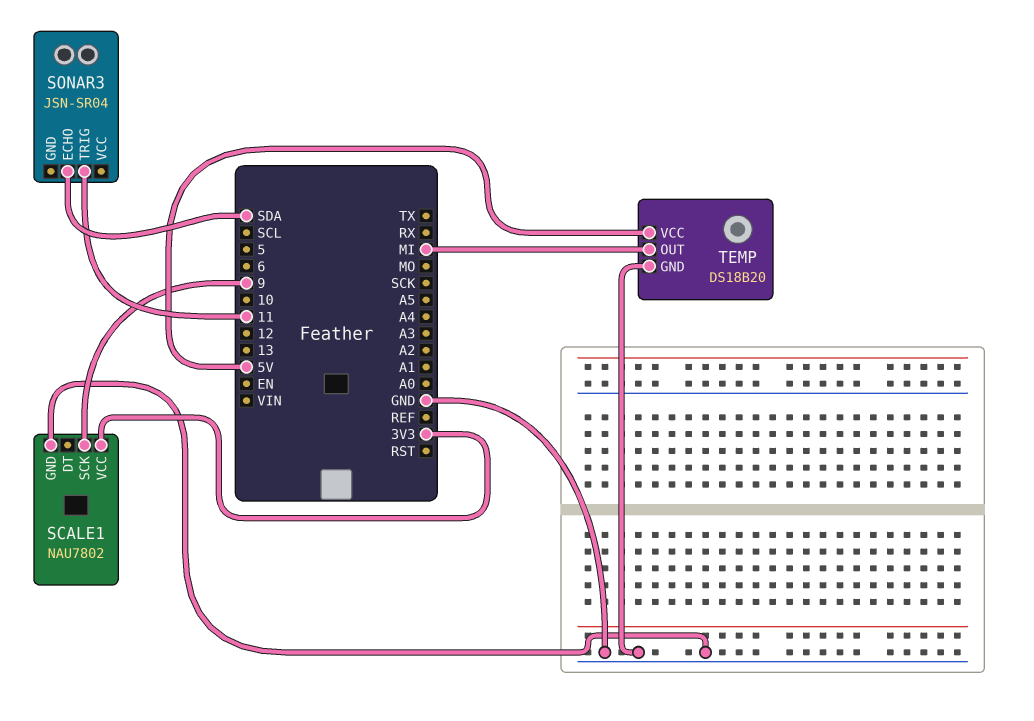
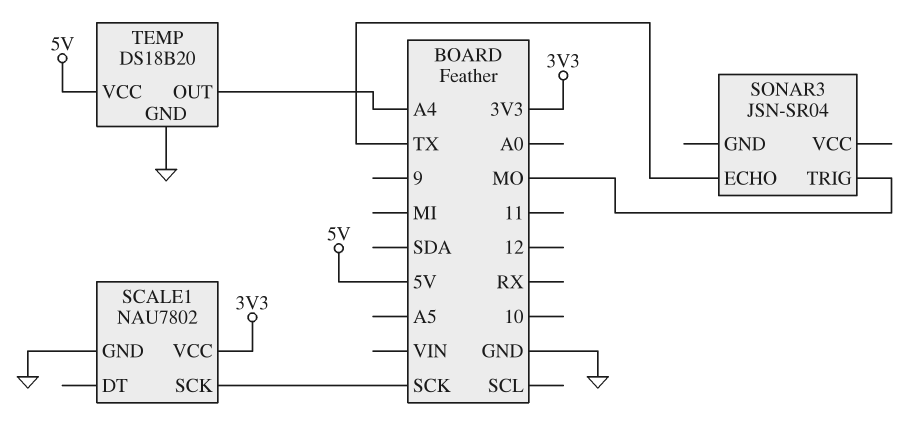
SCALE1 pin SCK: 9 -> SCK
SONAR3 pin ECHO: SDA -> TX
SONAR3 pin TRIG: 11 -> MO
TEMP pin OUT: MI -> A4

